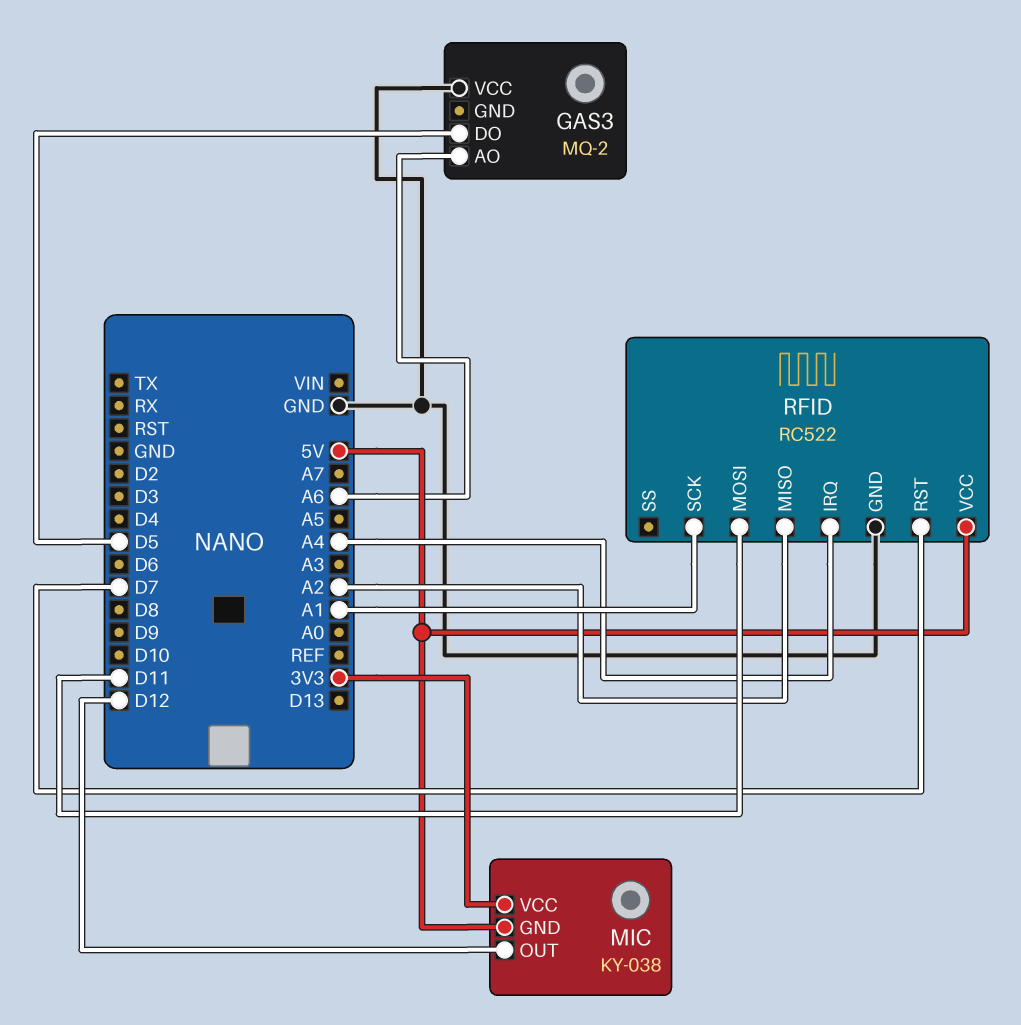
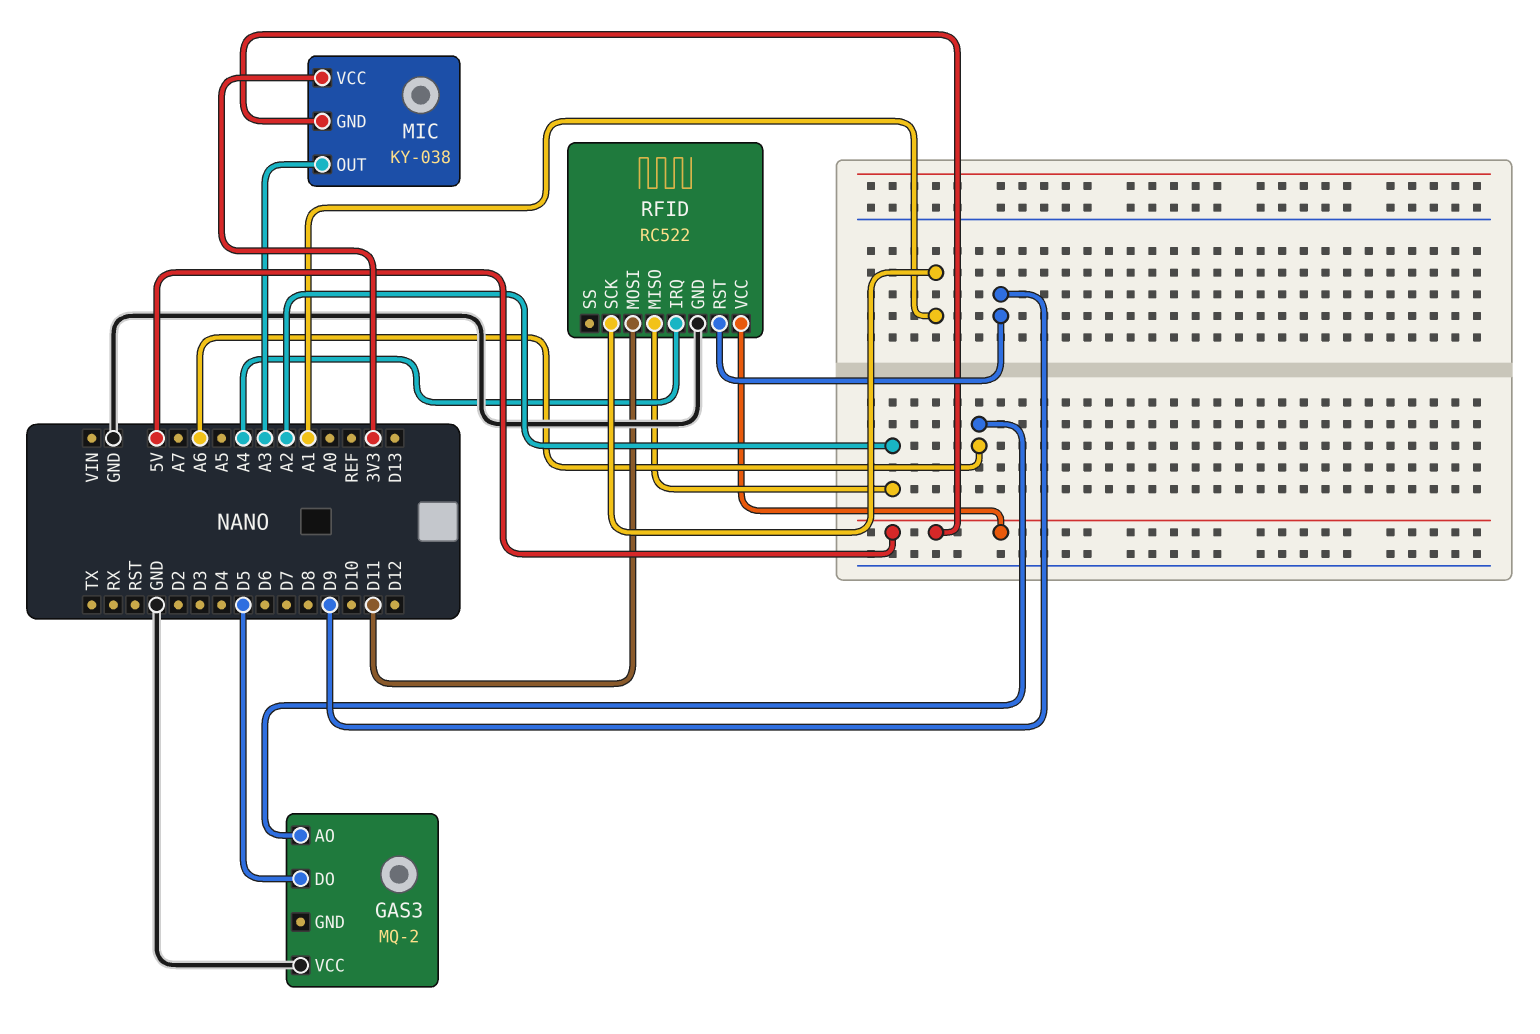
MIC pin OUT: D12 -> A3
RFID pin RST: D7 -> D9

